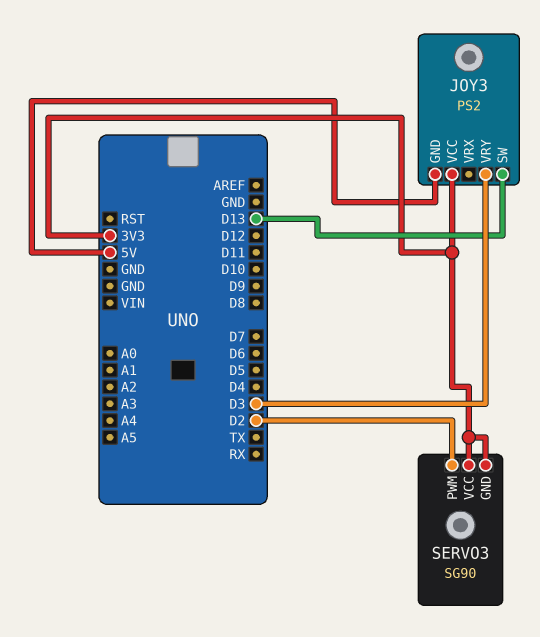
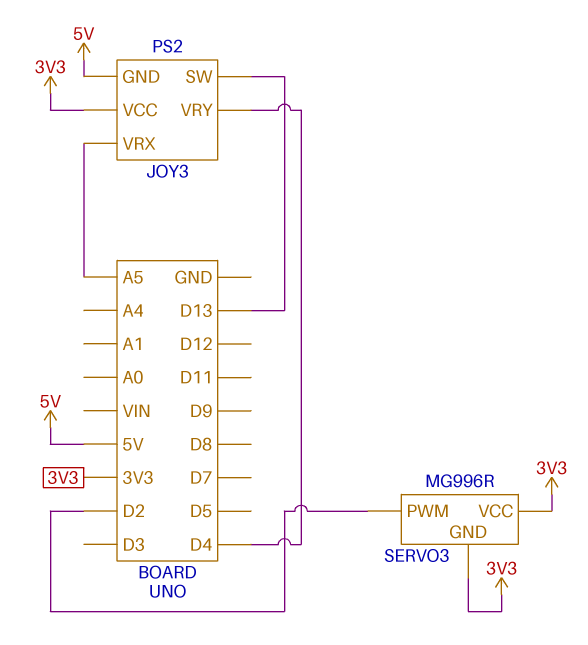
JOY3 pin VRX: none -> A5
JOY3 pin VRY: D3 -> D4
SERVO3: SG90 -> MG996R

